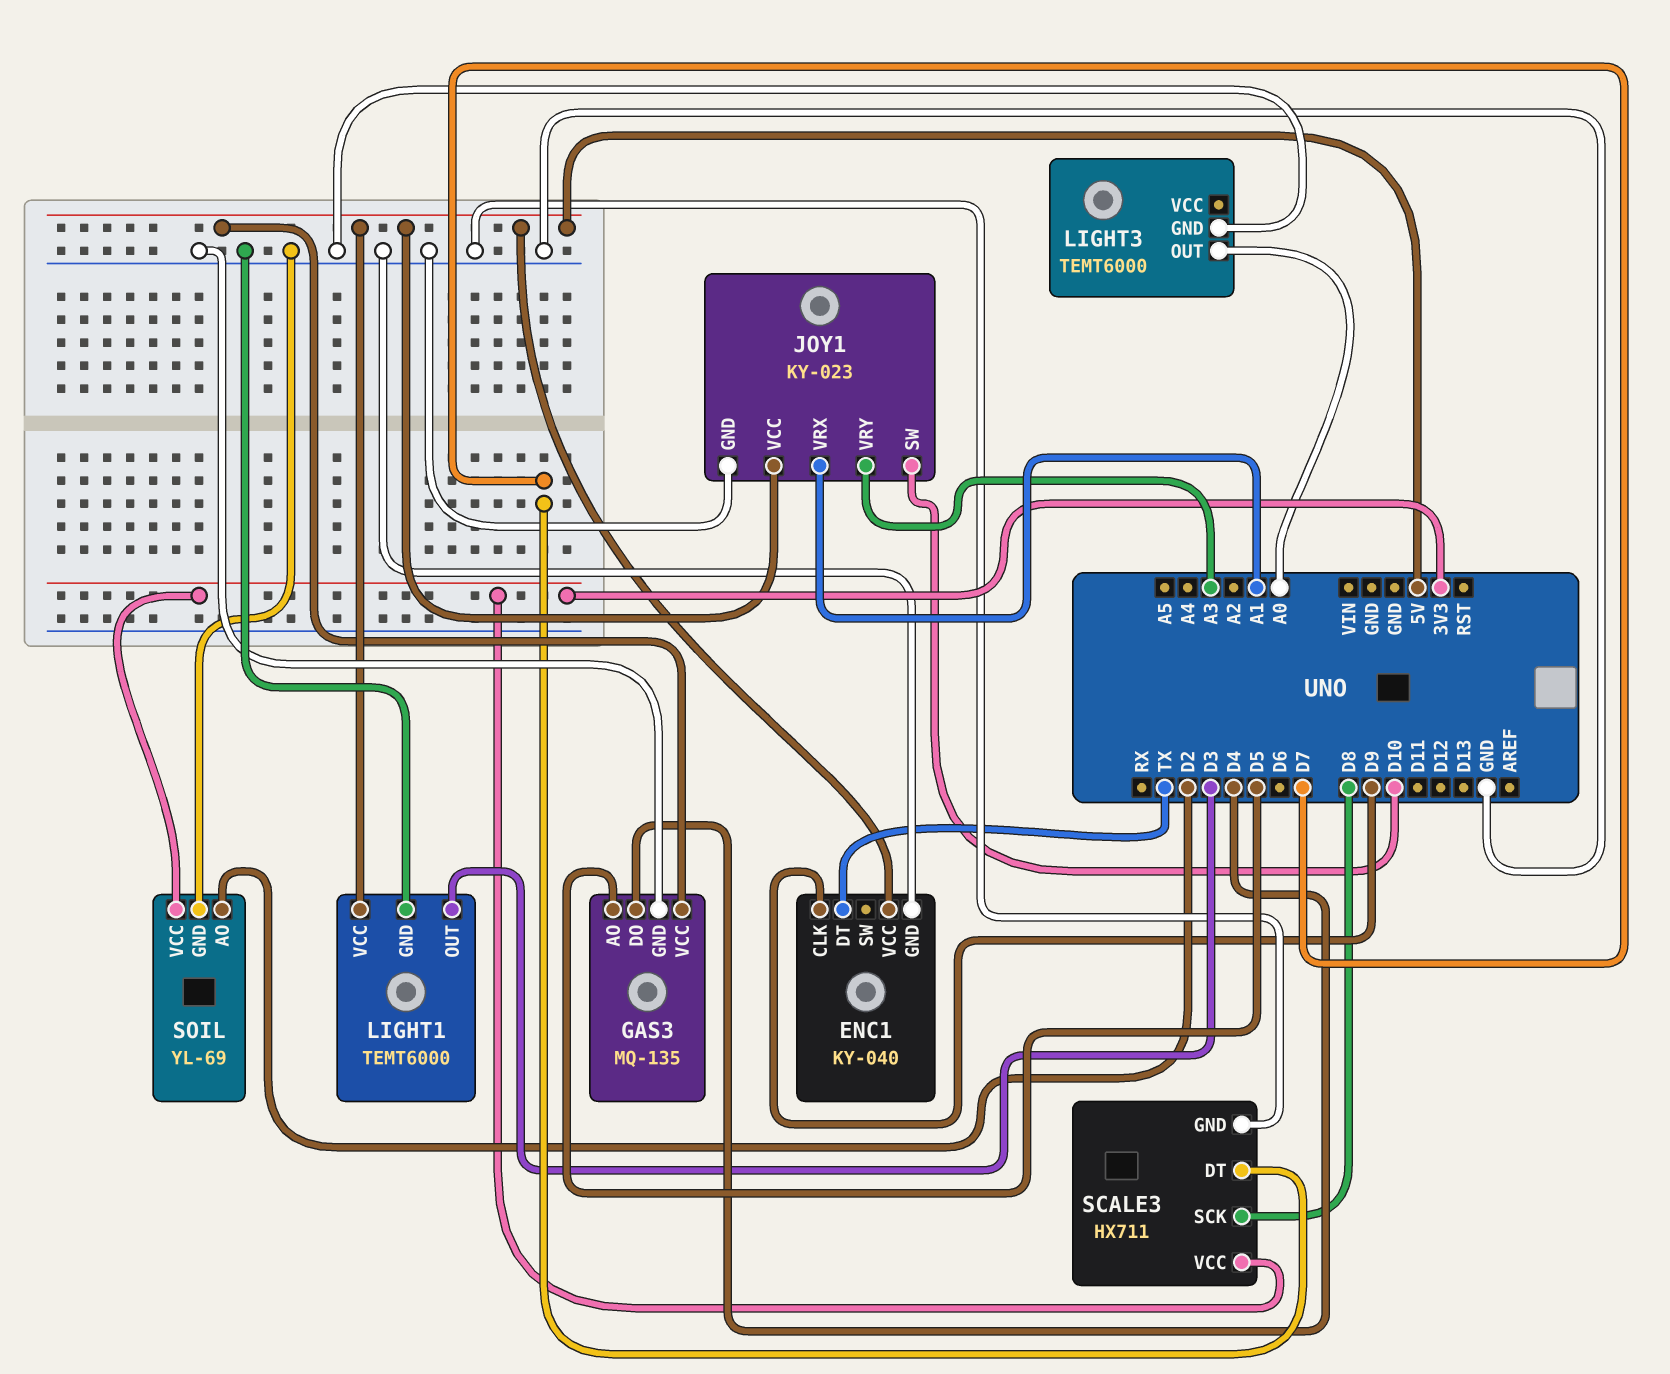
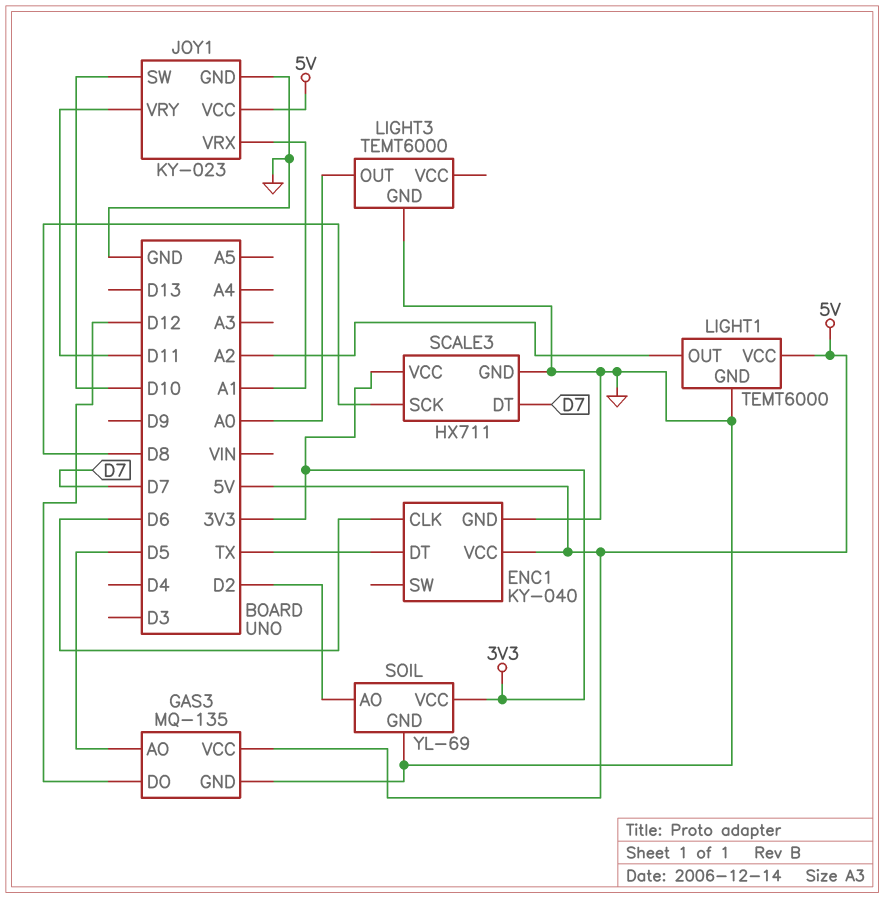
ENC1 pin CLK: D9 -> D6
GAS3 pin DO: D4 -> D12
JOY1 pin VRY: A3 -> D11
LIGHT1 pin OUT: D3 -> A2

